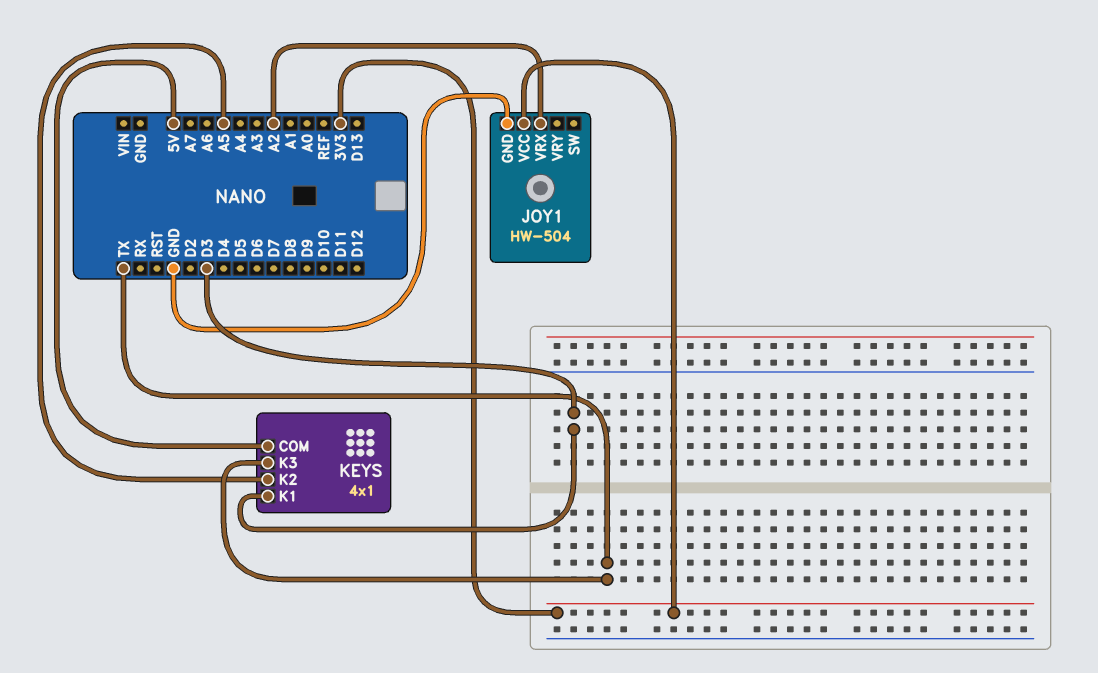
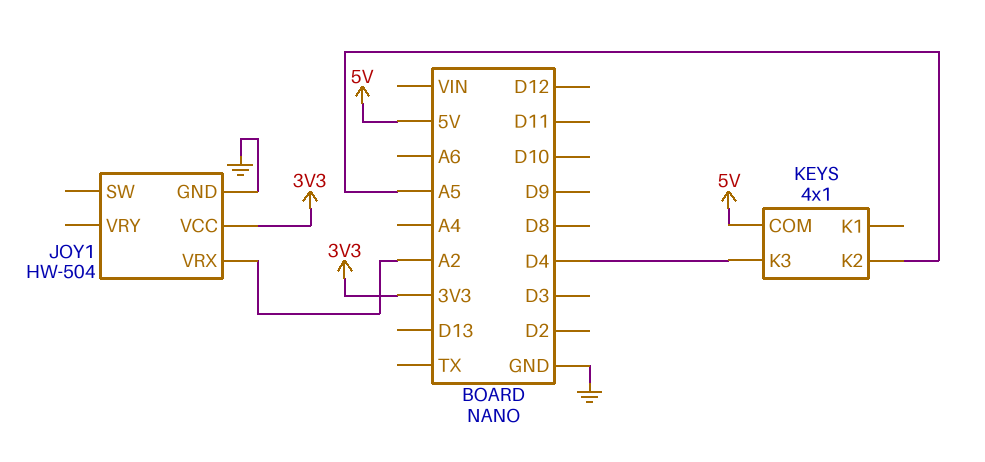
KEYS pin K1: D3 -> none
KEYS pin K3: TX -> D4

